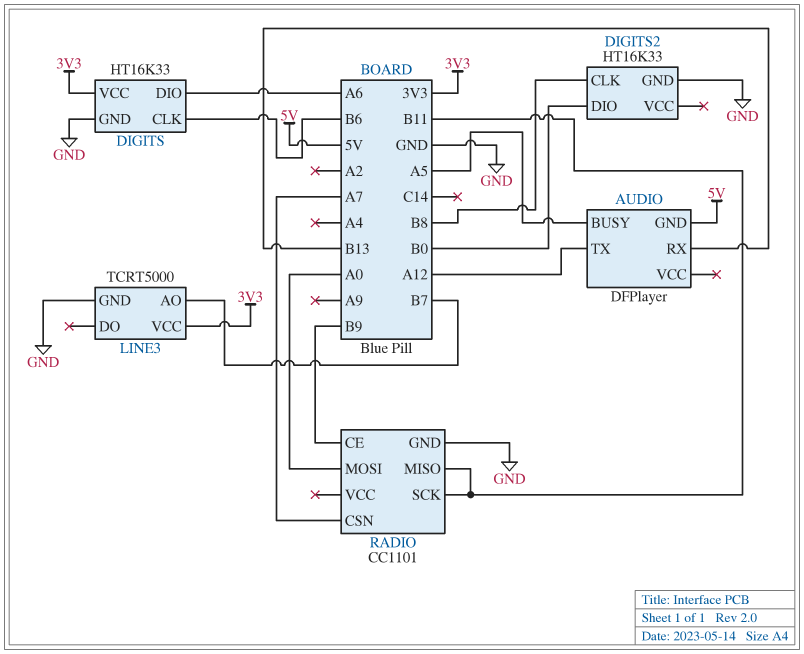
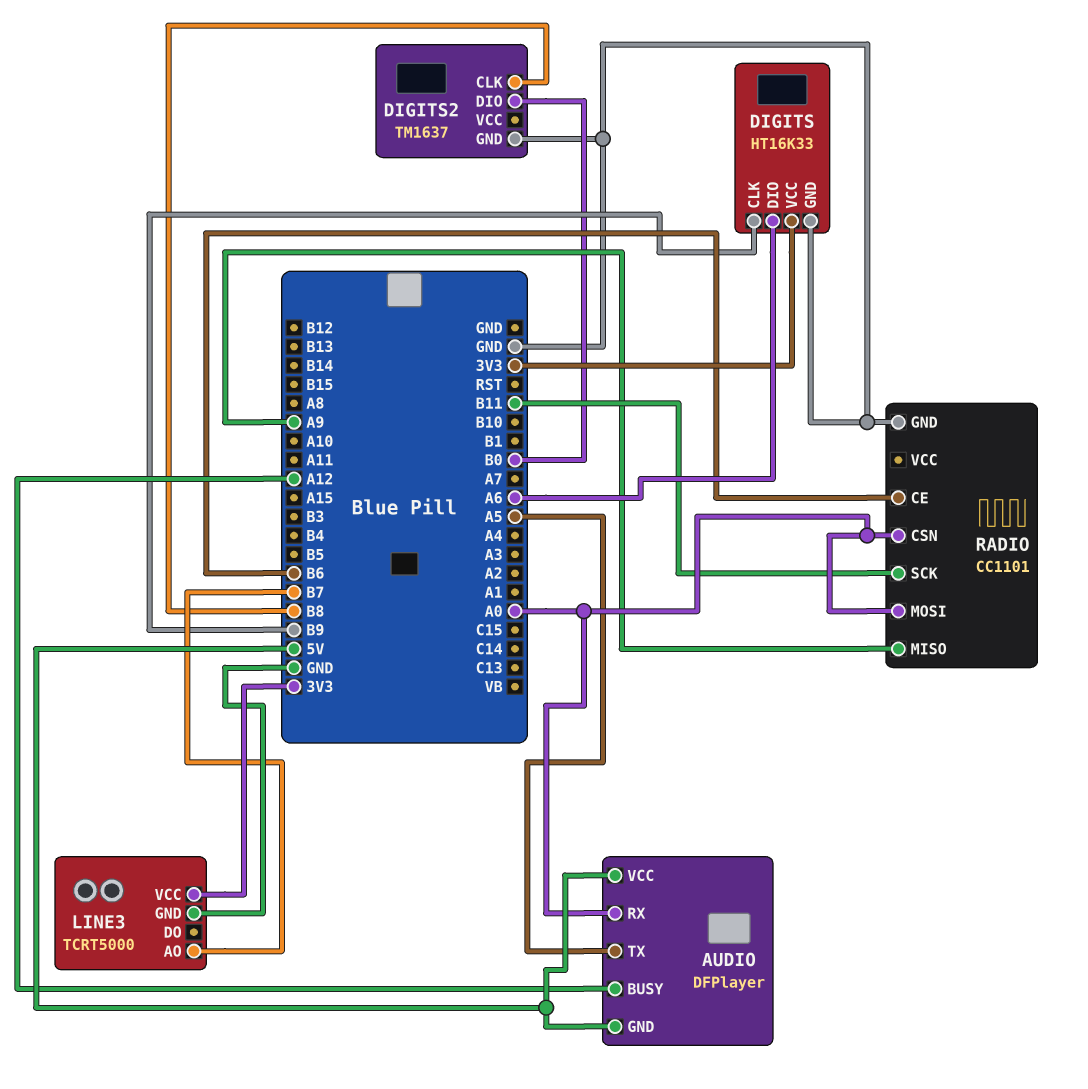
AUDIO pin BUSY: A5 -> A12
AUDIO pin RX: B13 -> A0
AUDIO pin TX: A12 -> A5
AUDIO pin VCC: none -> 5V
DIGITS pin CLK: B6 -> B9
DIGITS2: HT16K33 -> TM1637
RADIO pin CE: B9 -> B6
RADIO pin CSN: A7 -> A0
RADIO pin MISO: B11 -> A9

